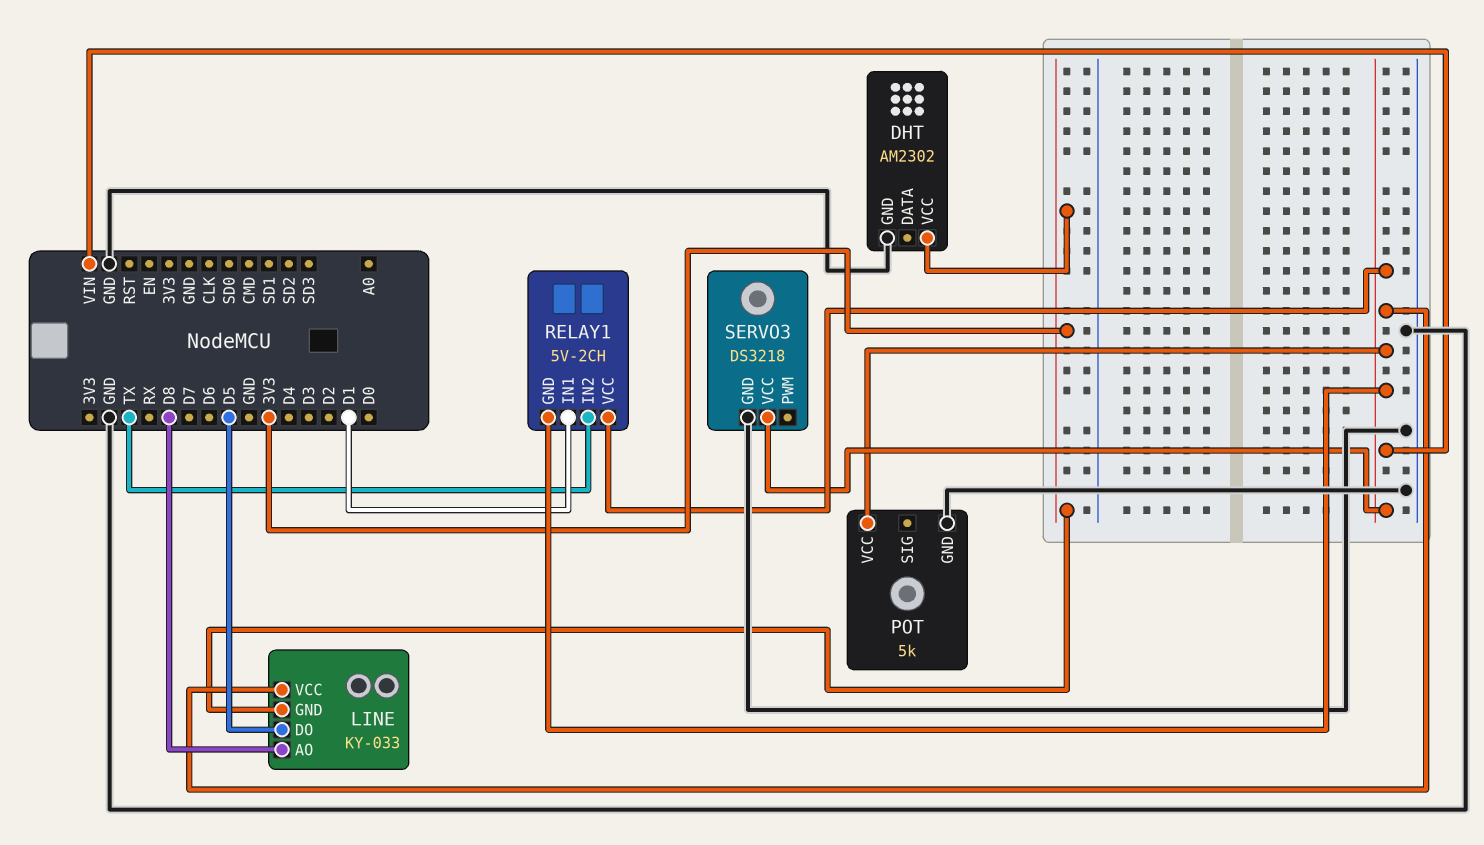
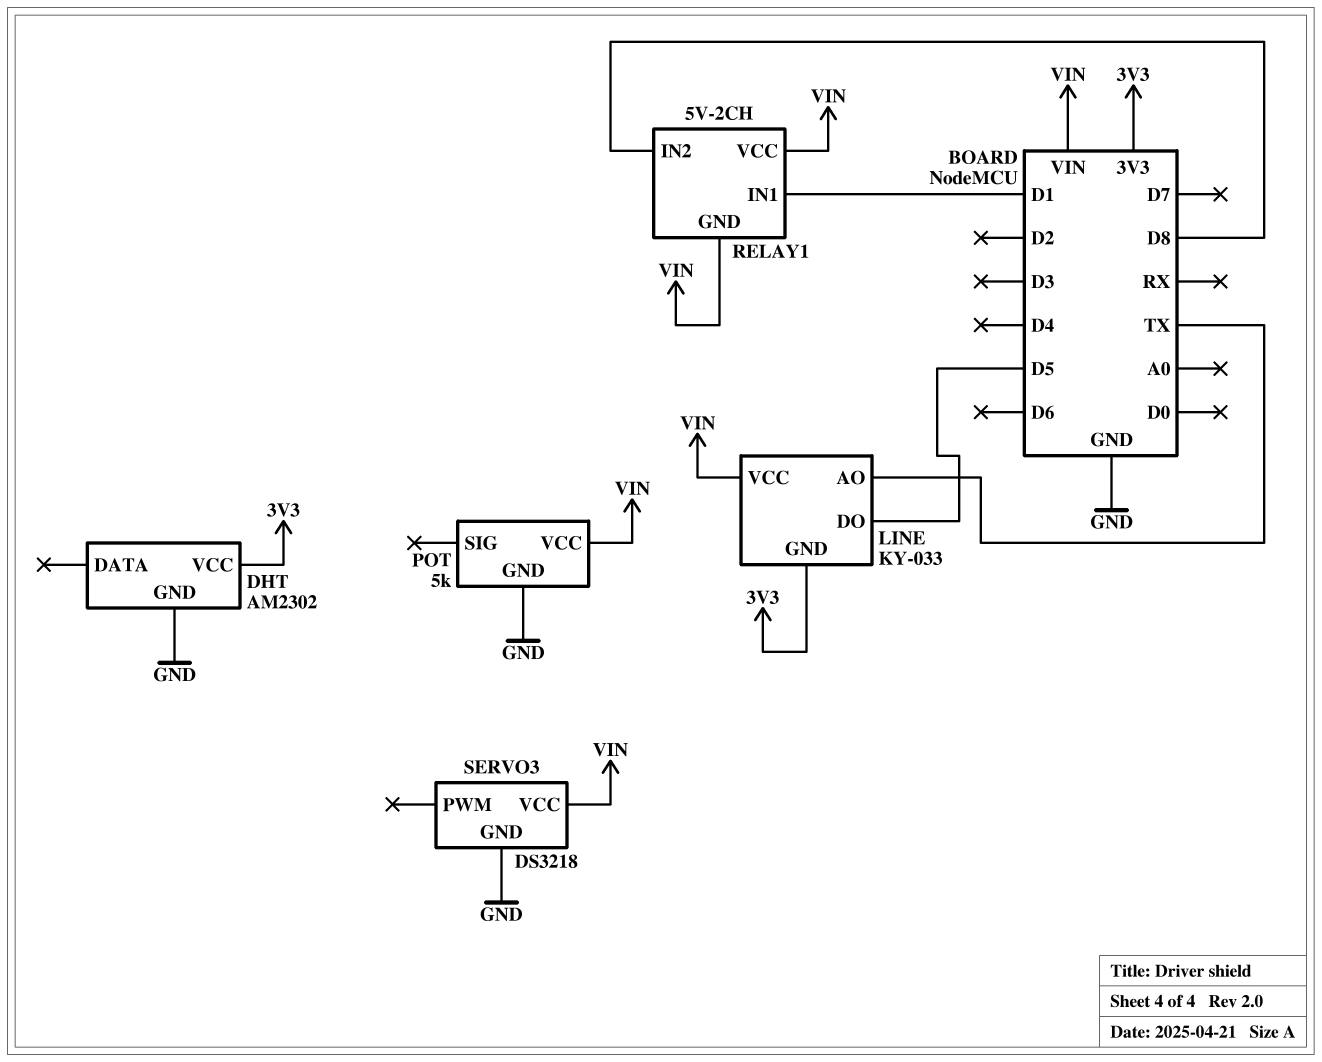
LINE pin AO: D8 -> TX
RELAY1 pin IN2: TX -> D8

